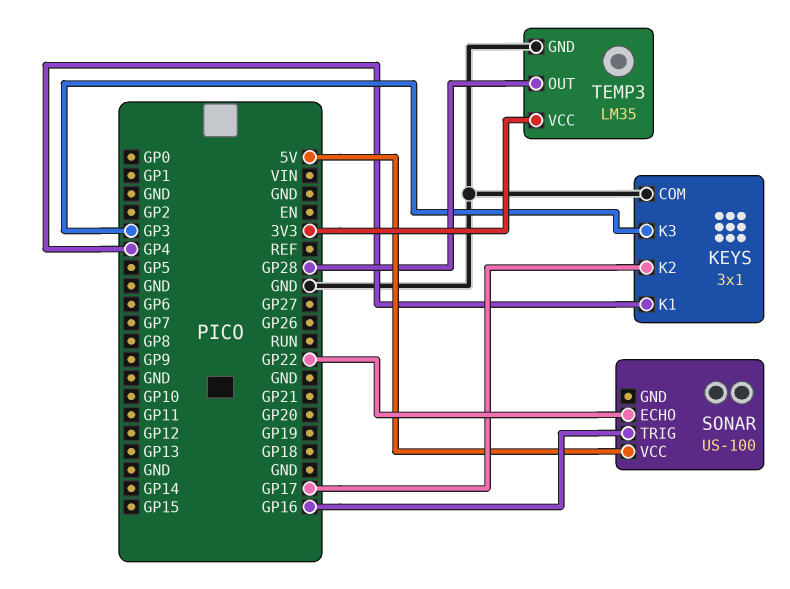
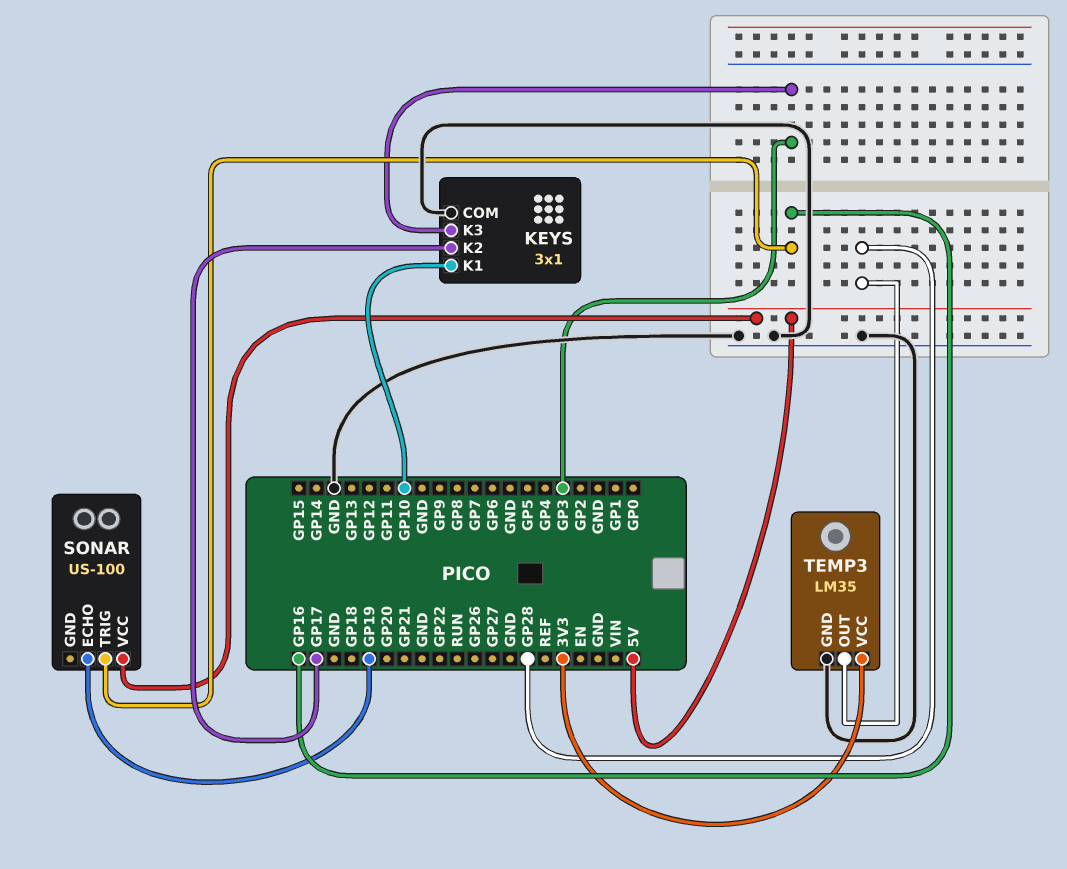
KEYS pin K1: GP4 -> GP10
SONAR pin ECHO: GP22 -> GP19

